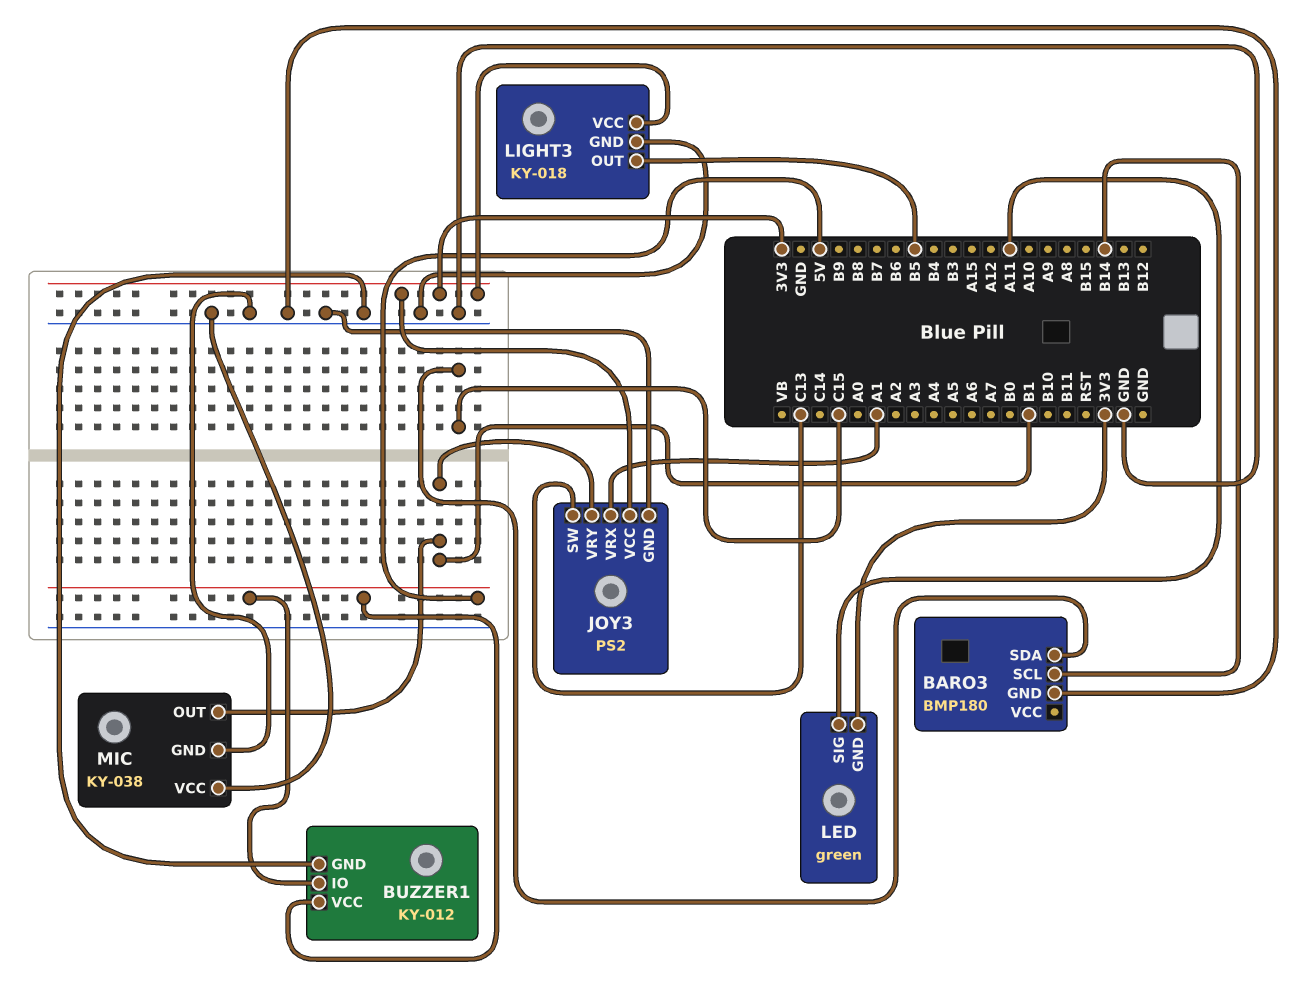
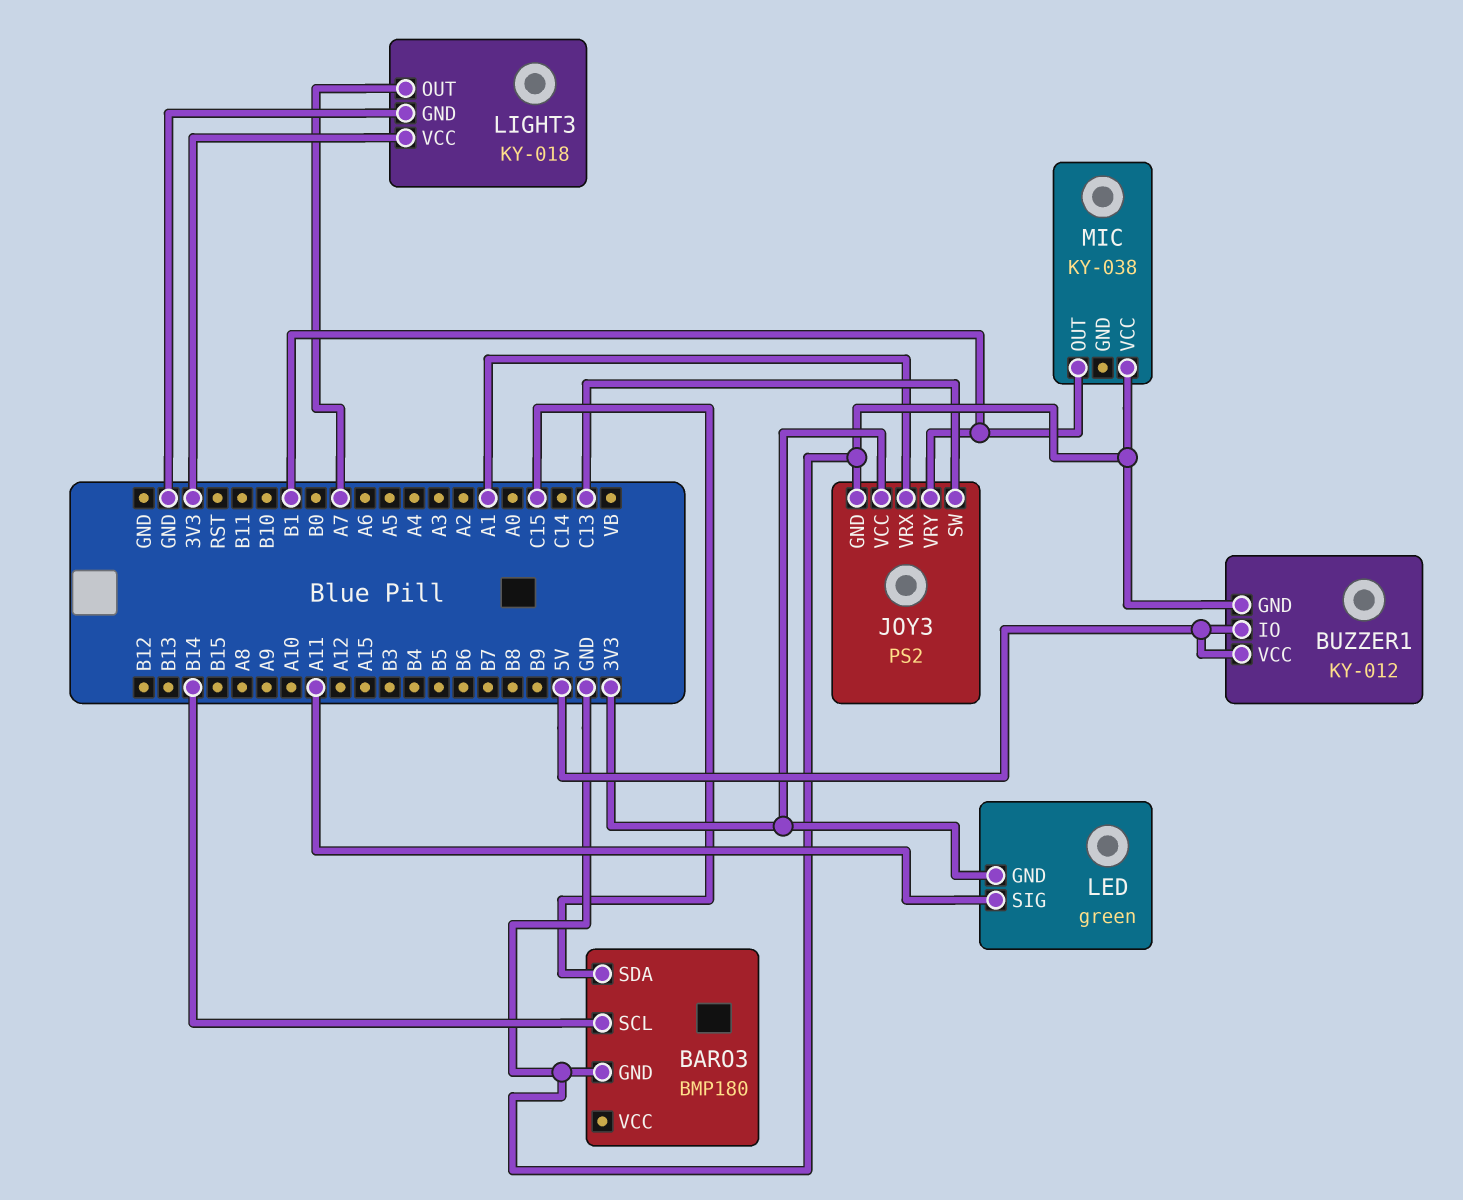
LIGHT3 pin OUT: B5 -> A7
MIC pin GND: GND -> none

